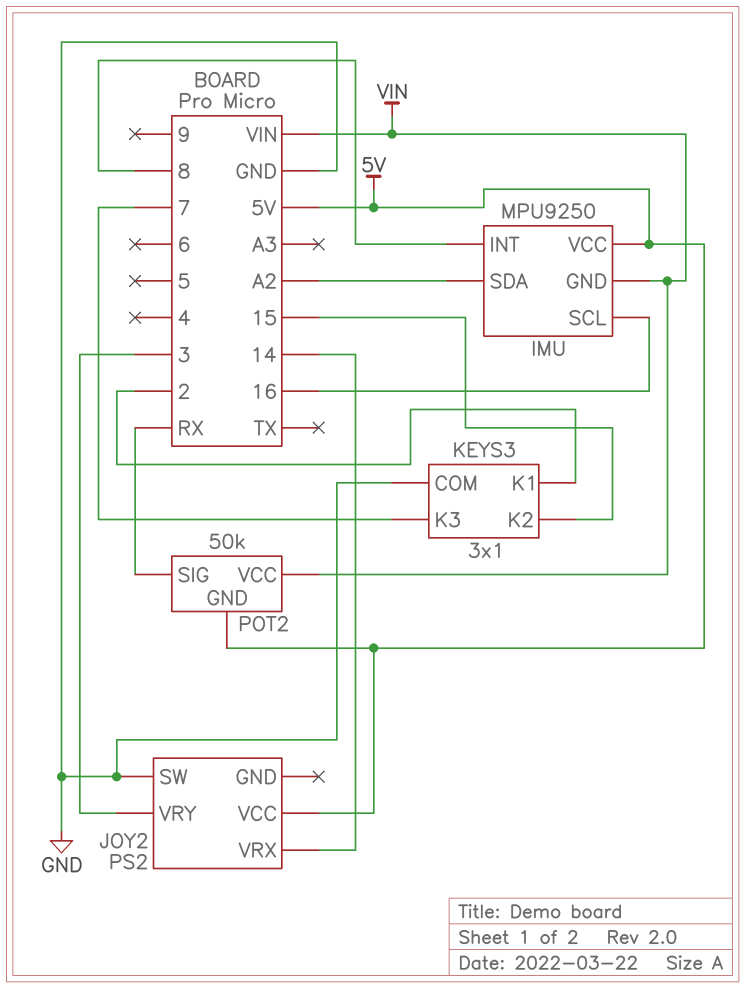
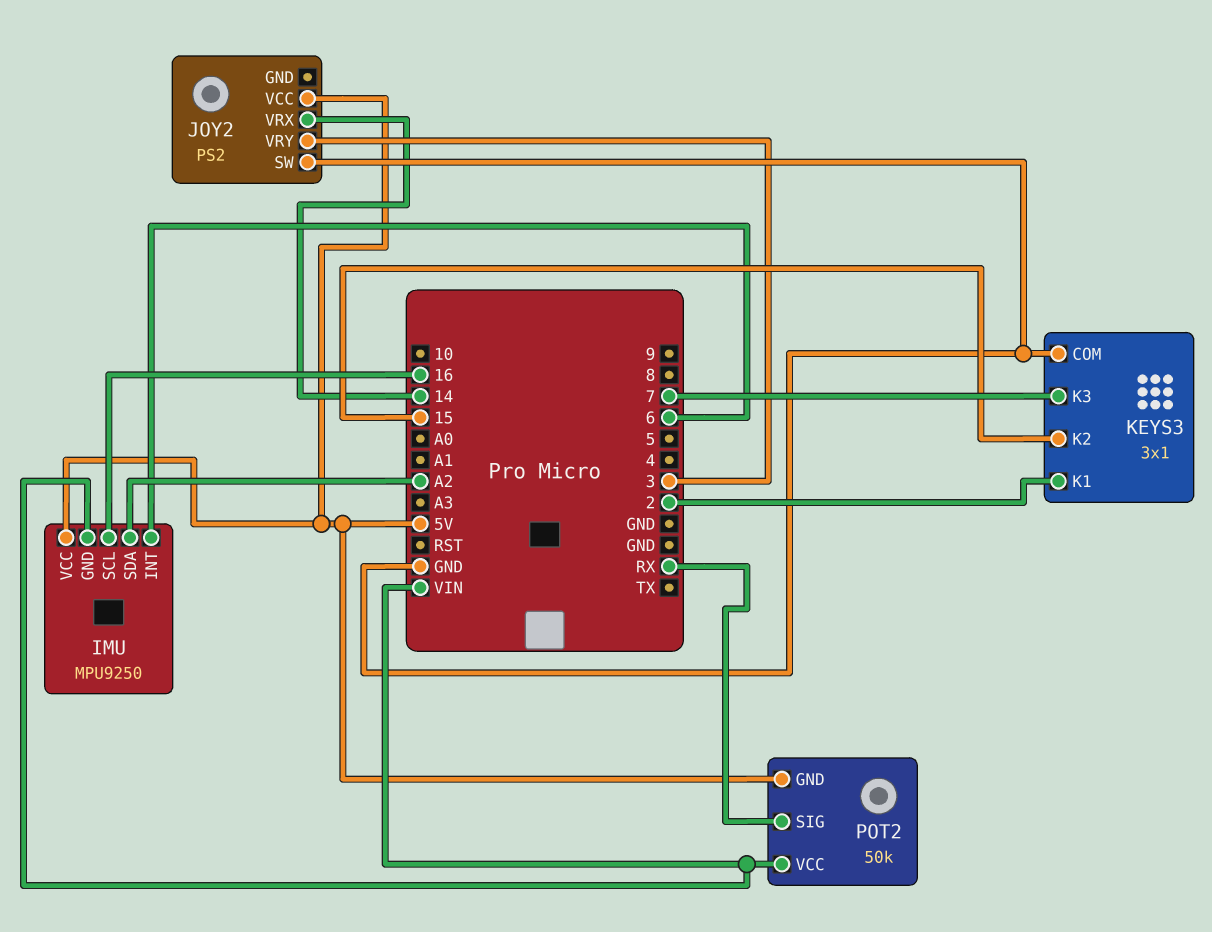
IMU pin INT: 8 -> 6

